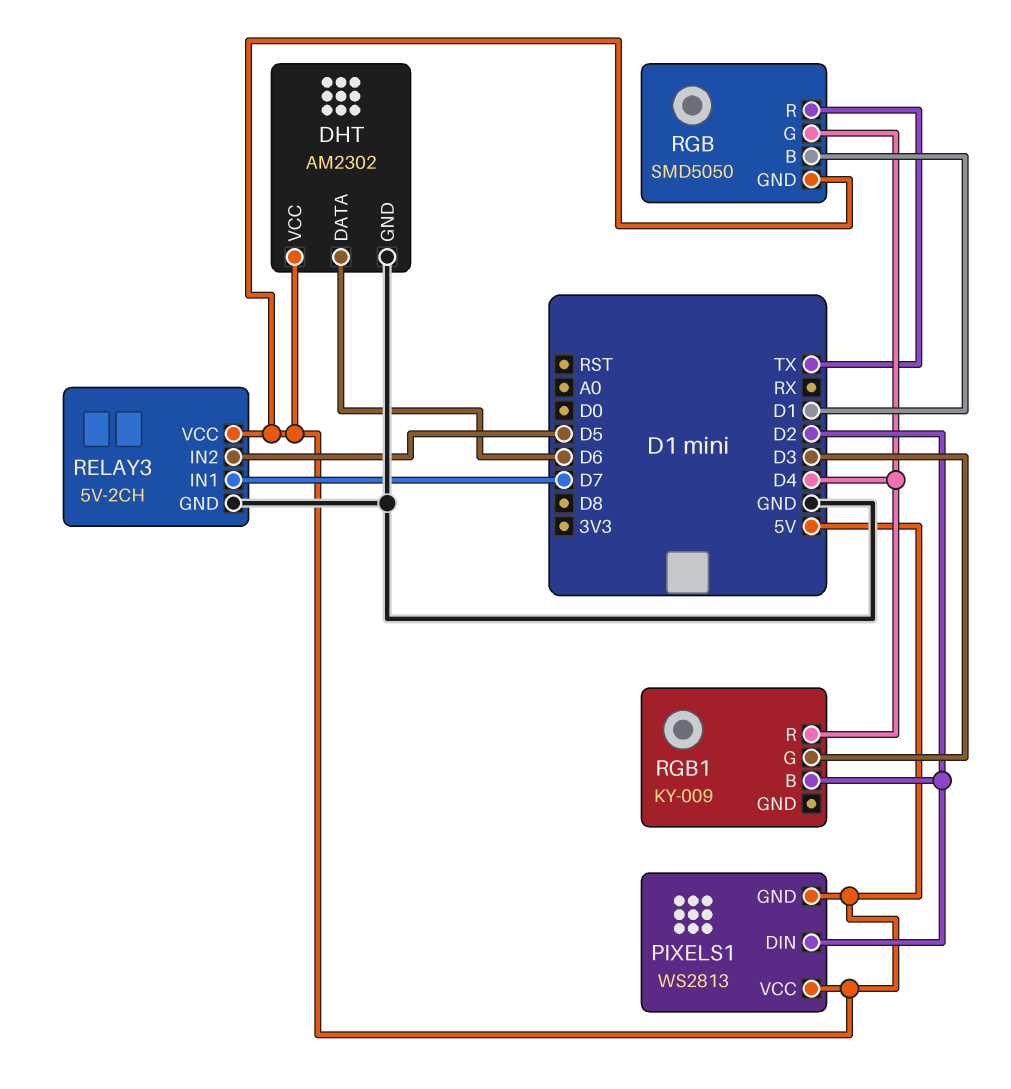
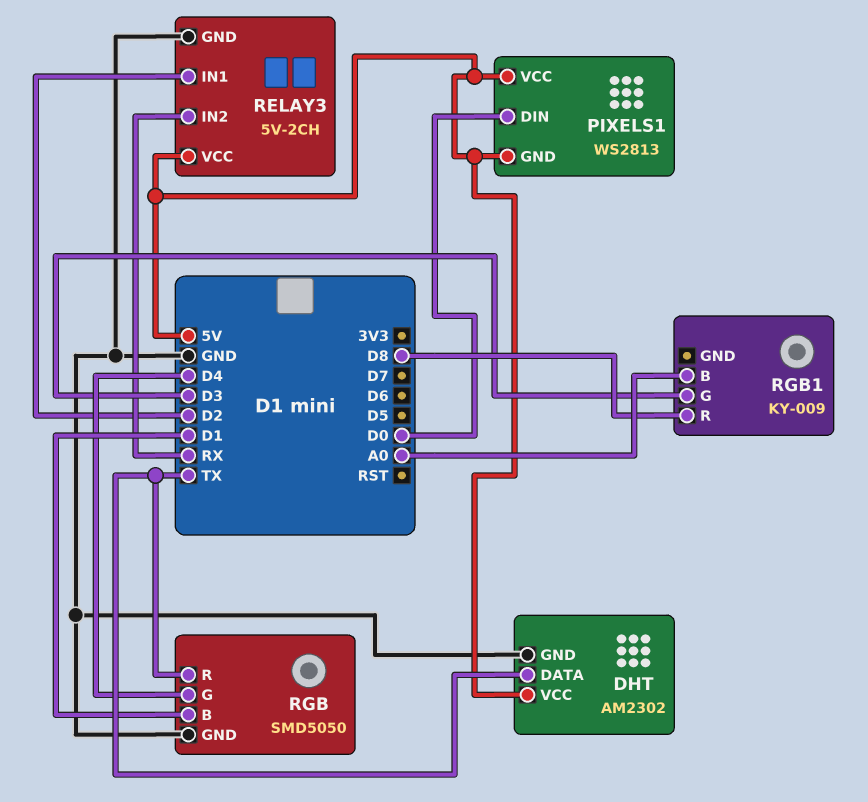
DHT pin DATA: D6 -> TX
PIXELS1 pin DIN: D2 -> D0
RELAY3 pin IN1: D7 -> D2
RELAY3 pin IN2: D5 -> RX
RGB pin GND: 5V -> GND
RGB1 pin B: D2 -> A0
RGB1 pin R: D4 -> D8

